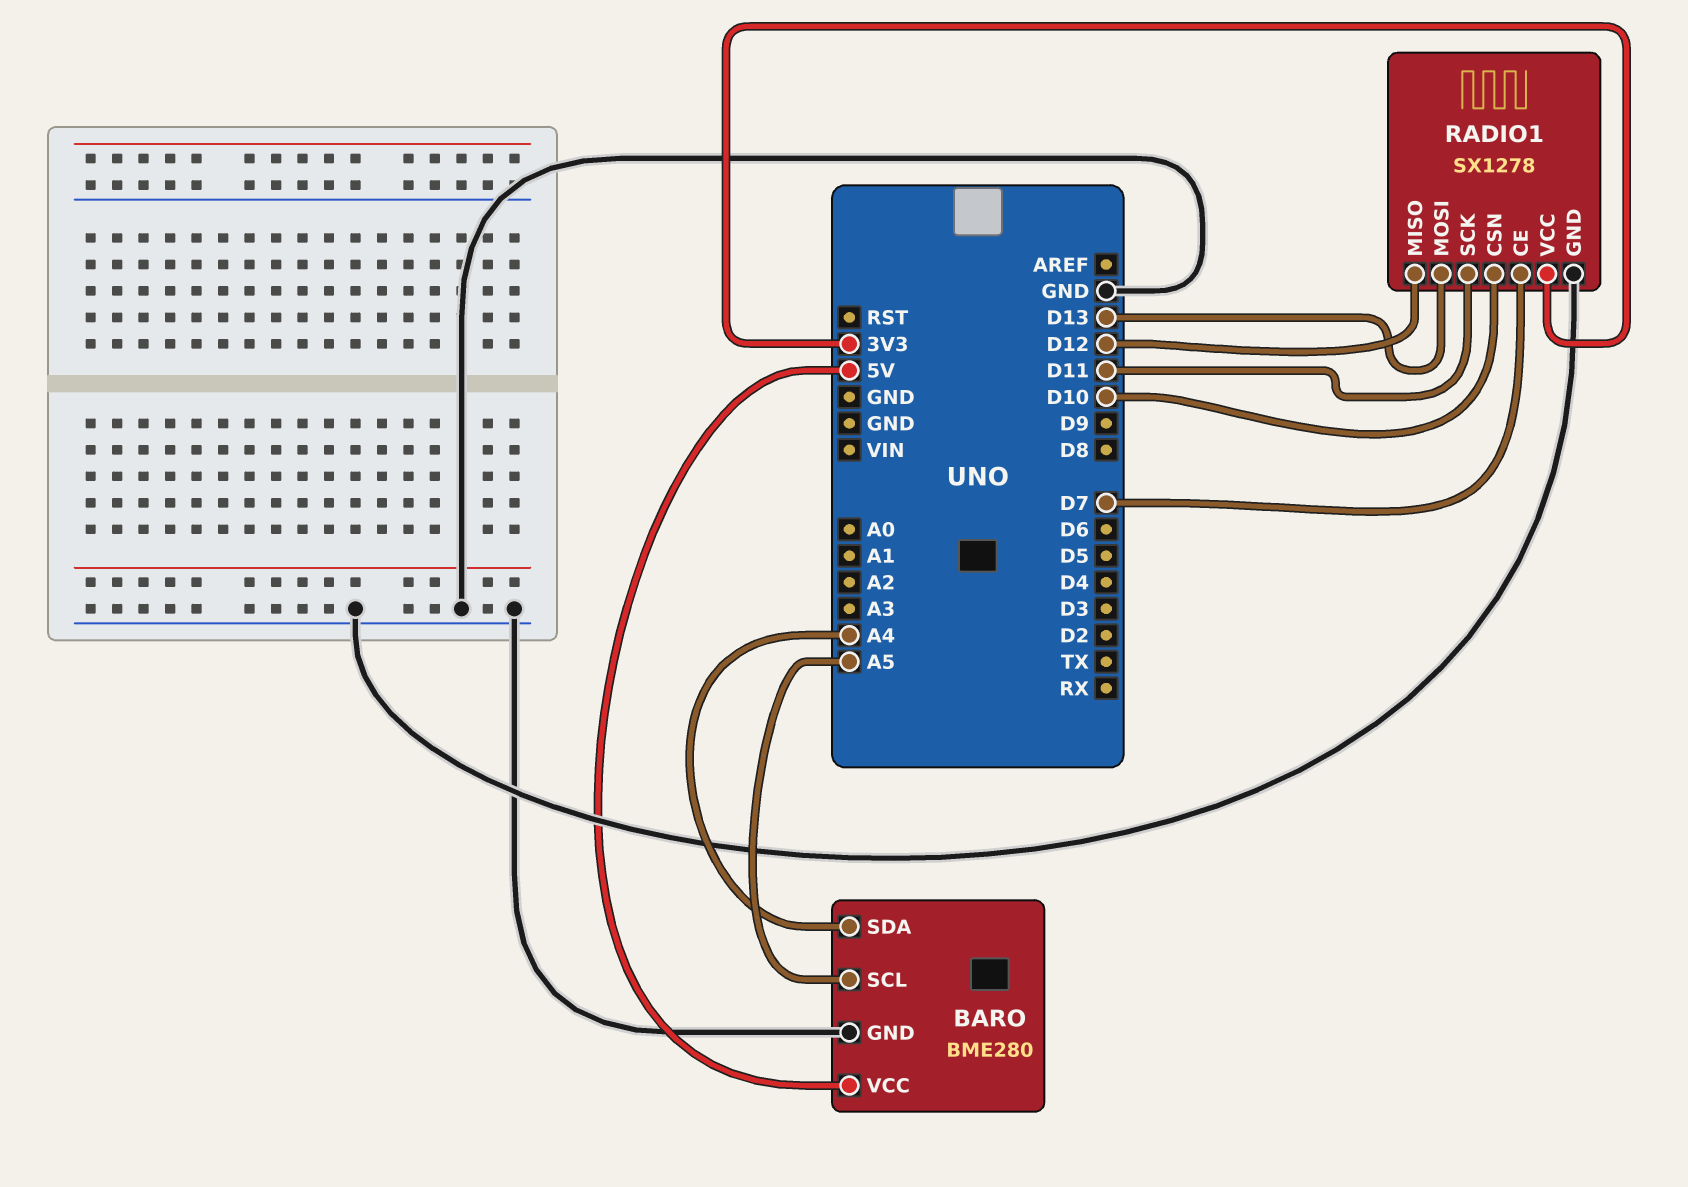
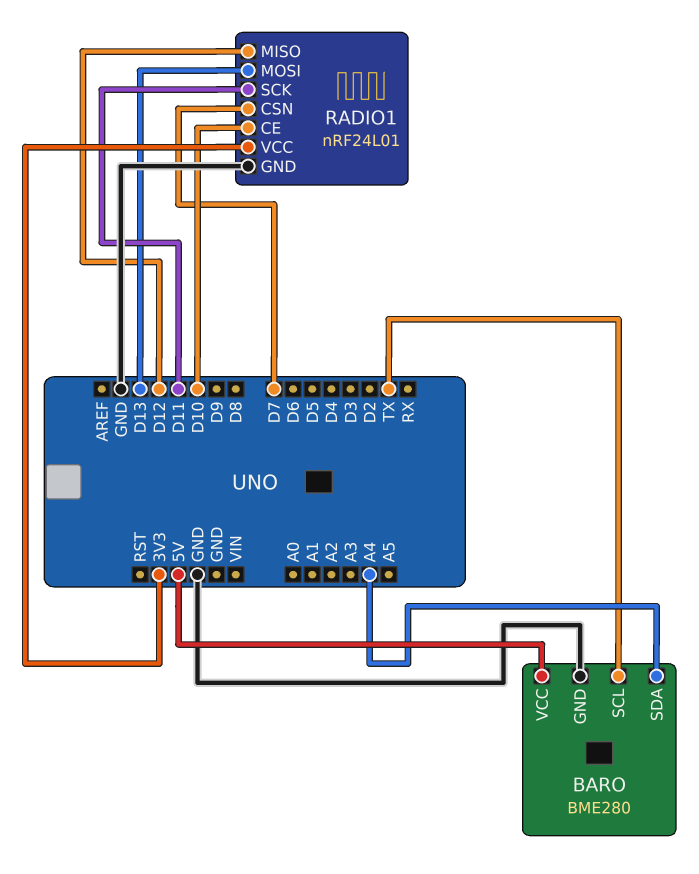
BARO pin SCL: A5 -> TX
RADIO1: SX1278 -> nRF24L01
RADIO1 pin CE: D7 -> D10
RADIO1 pin CSN: D10 -> D7

